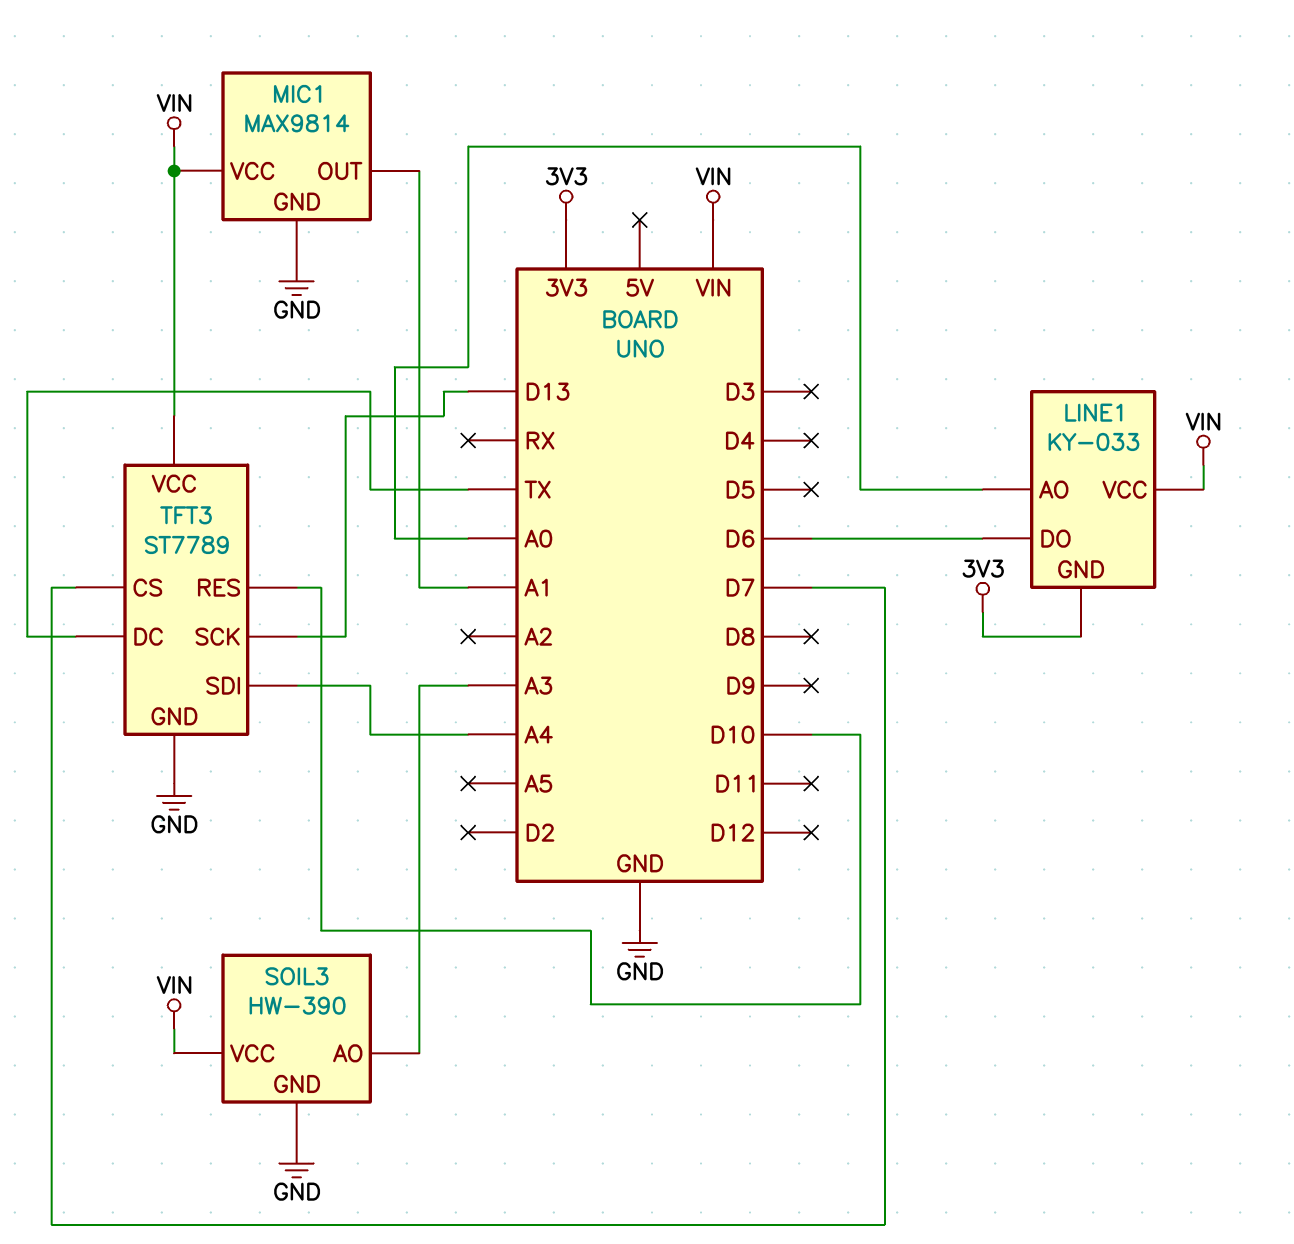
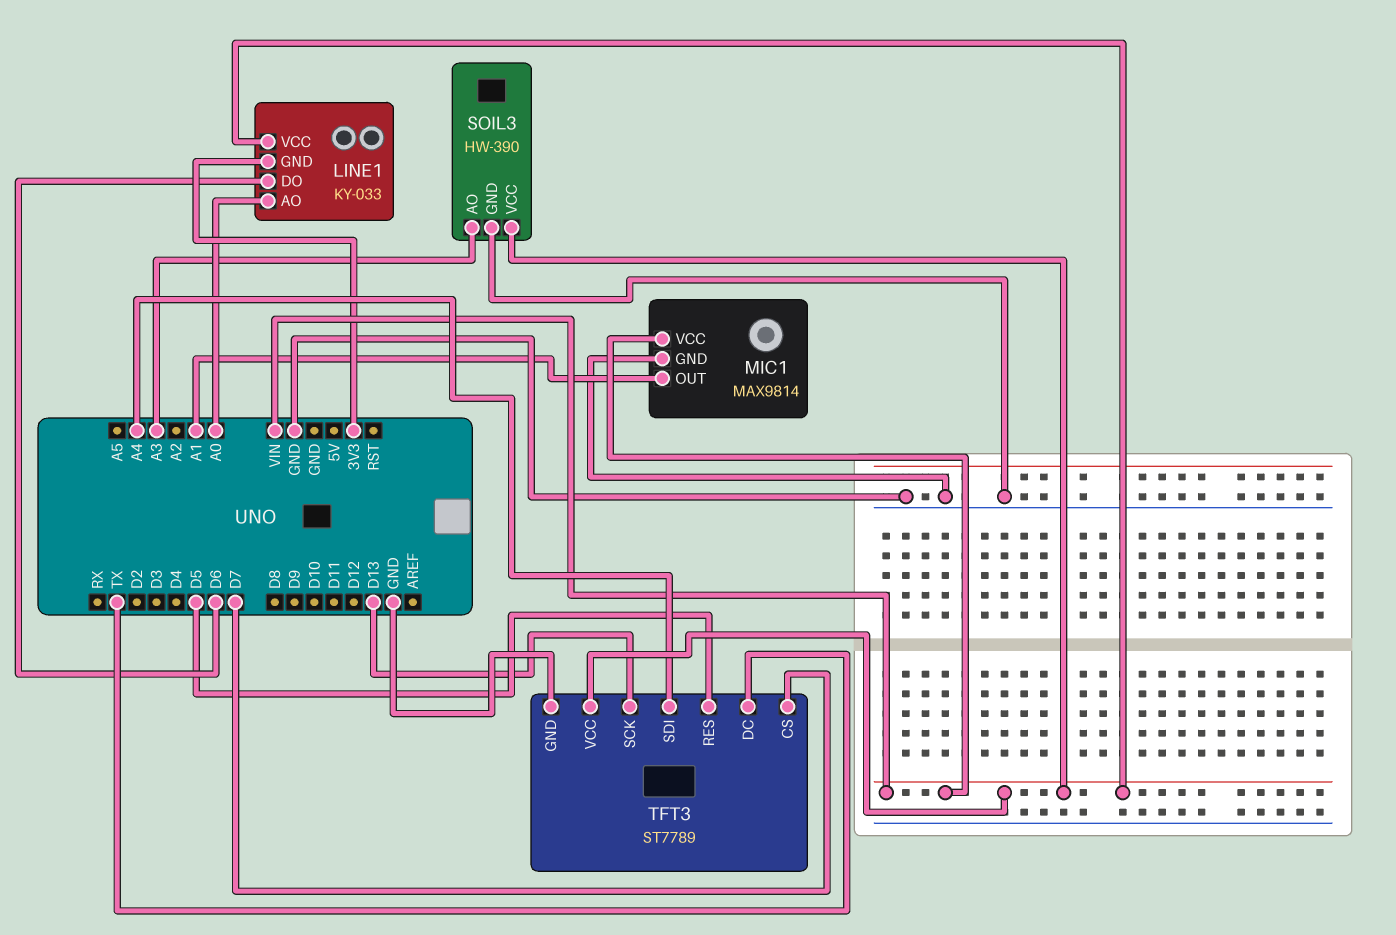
TFT3 pin RES: D10 -> D5

